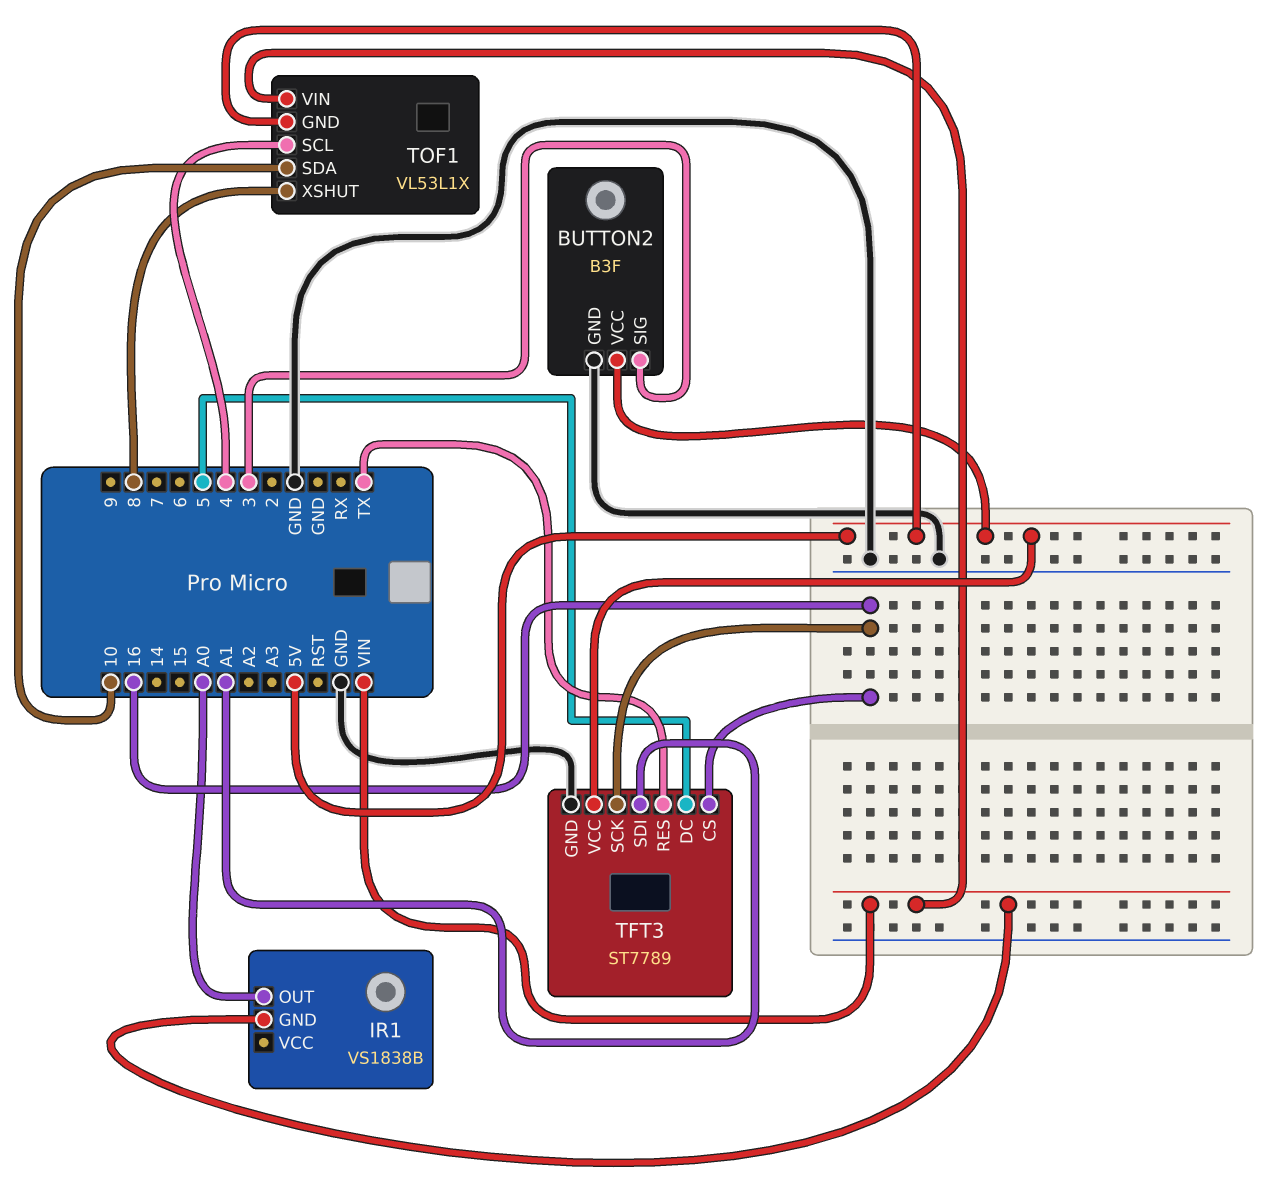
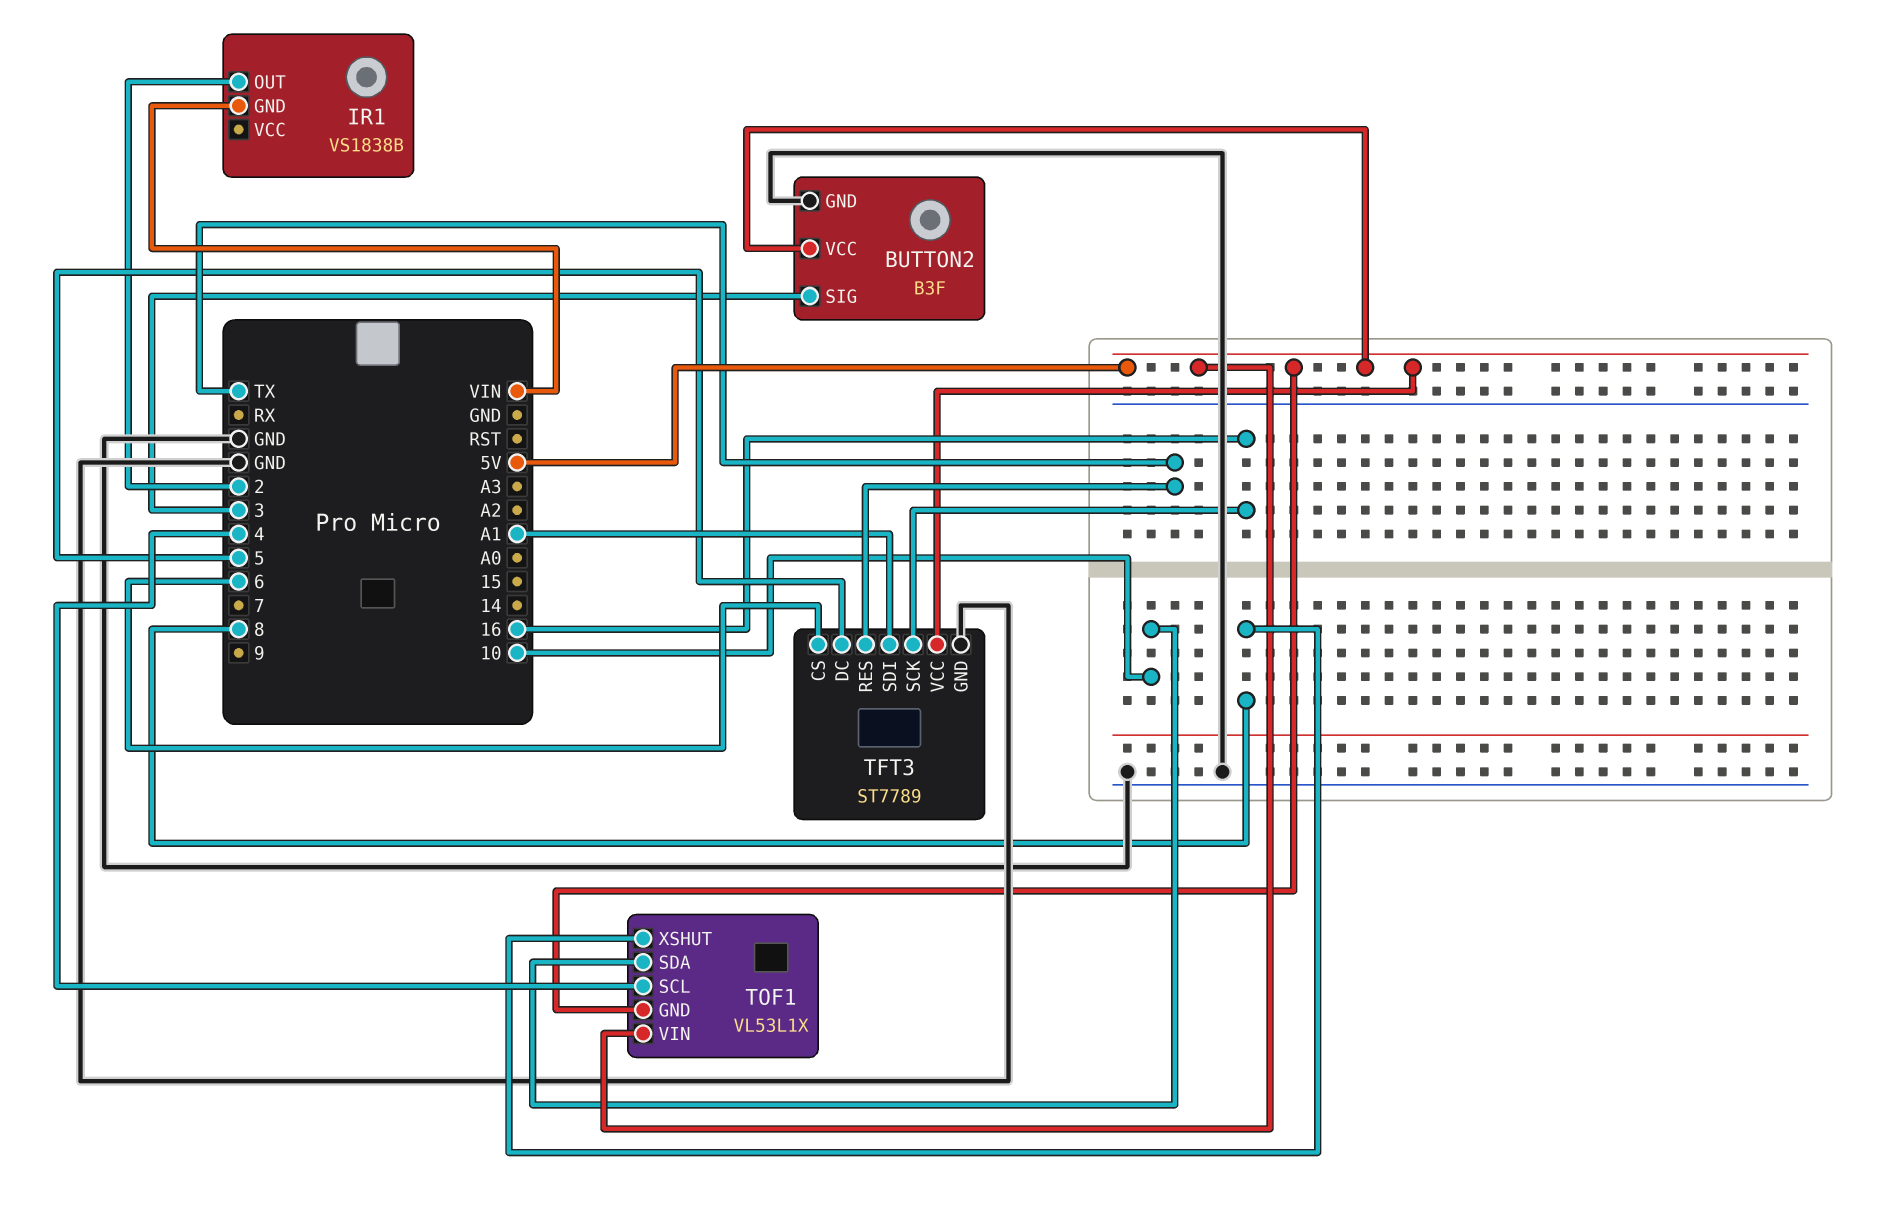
IR1 pin OUT: A0 -> 2
TFT3 pin CS: 16 -> 6
TOF1 pin VIN: VIN -> 5V

